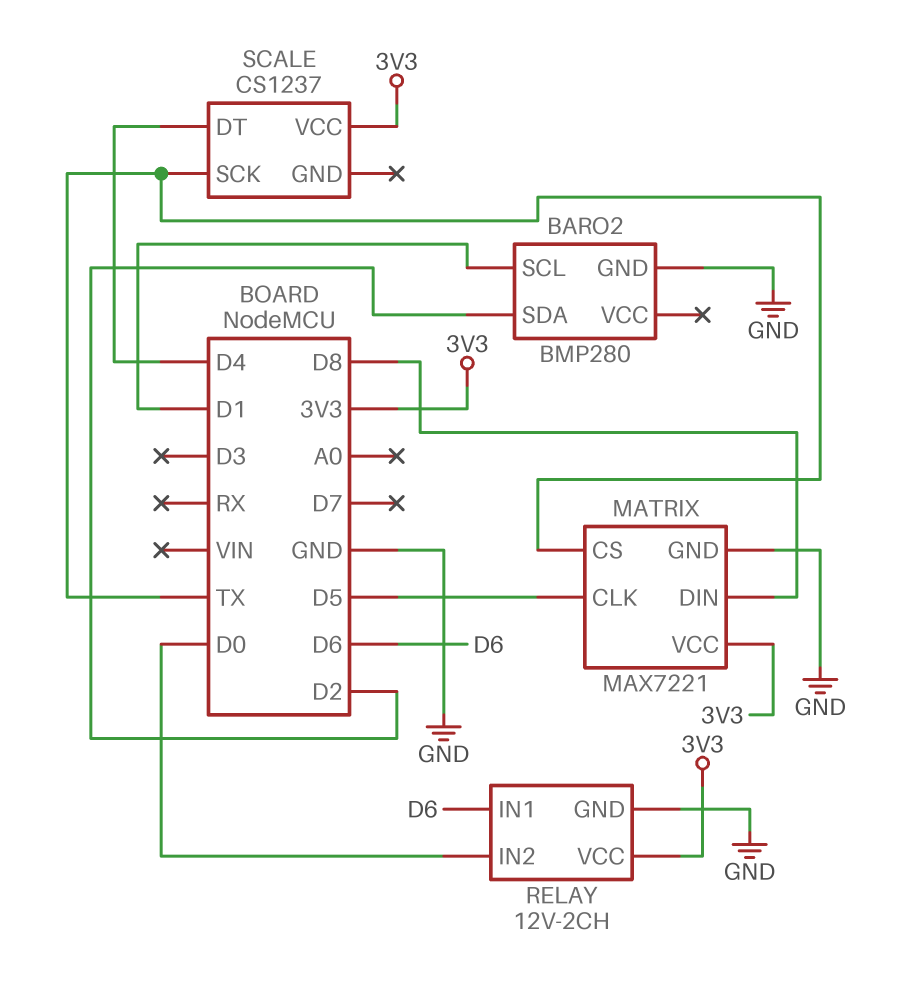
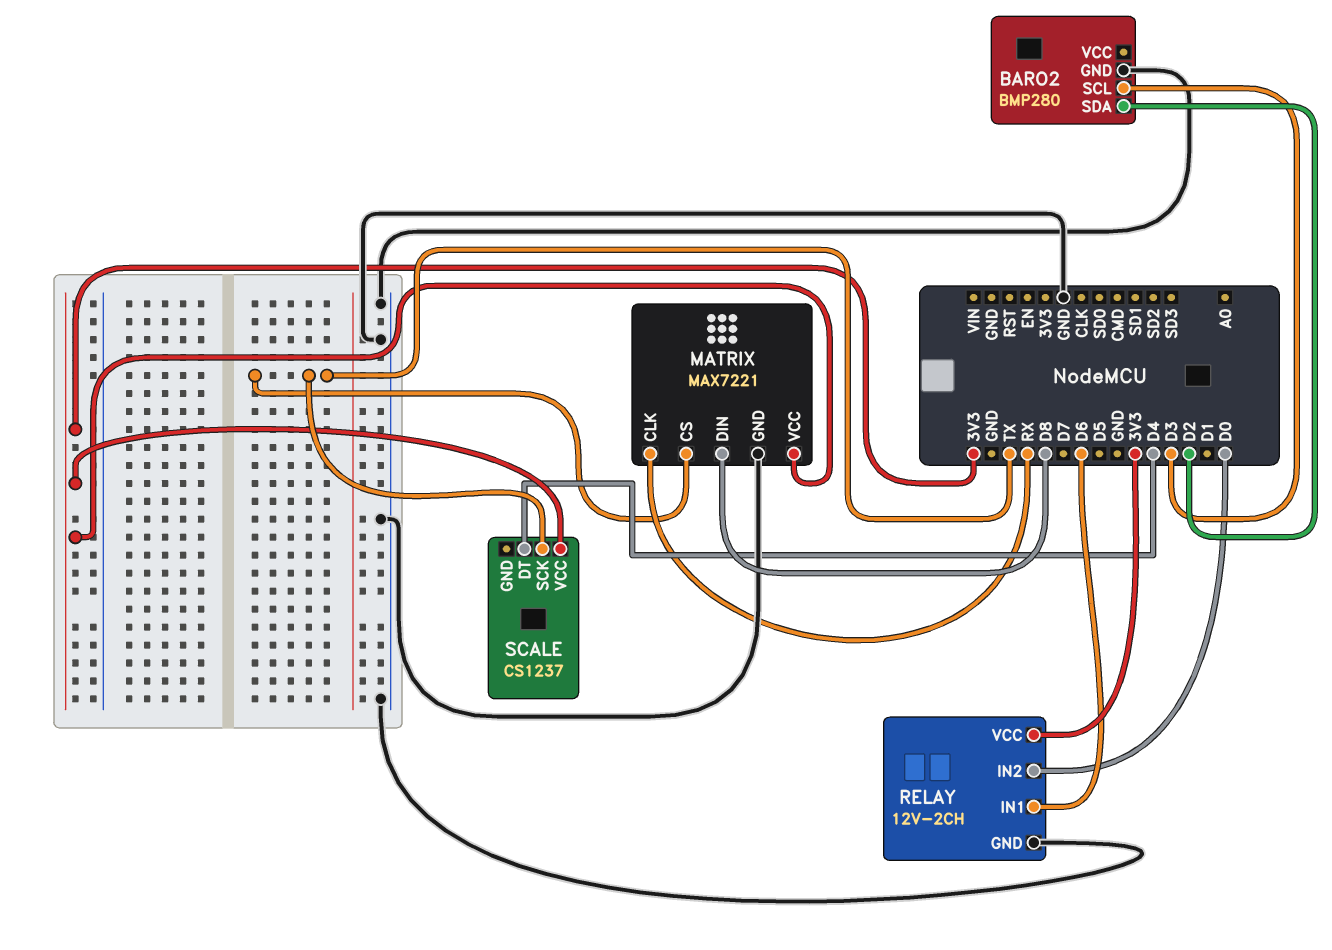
BARO2 pin SCL: D1 -> D3
MATRIX pin CLK: D5 -> RX

